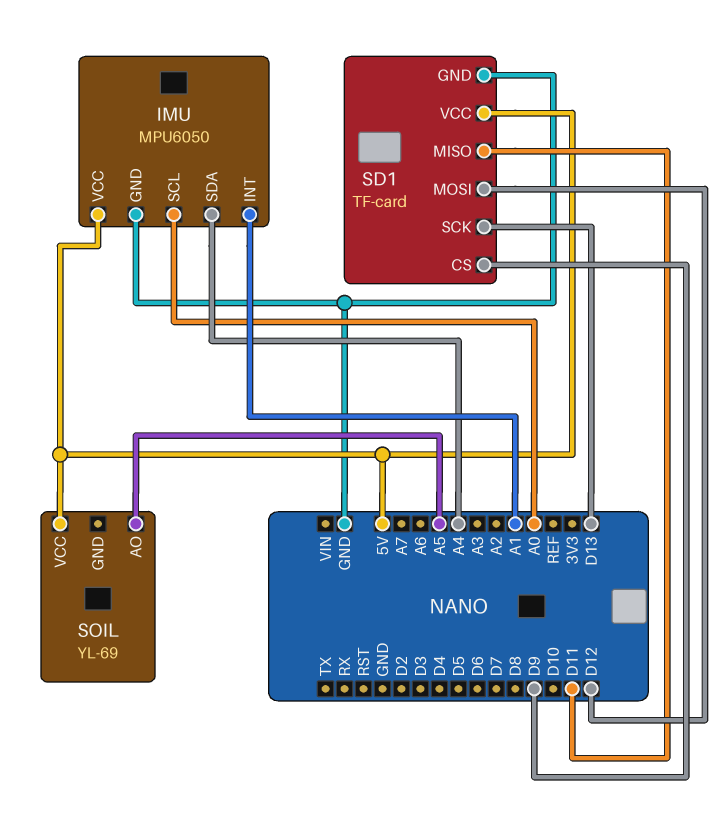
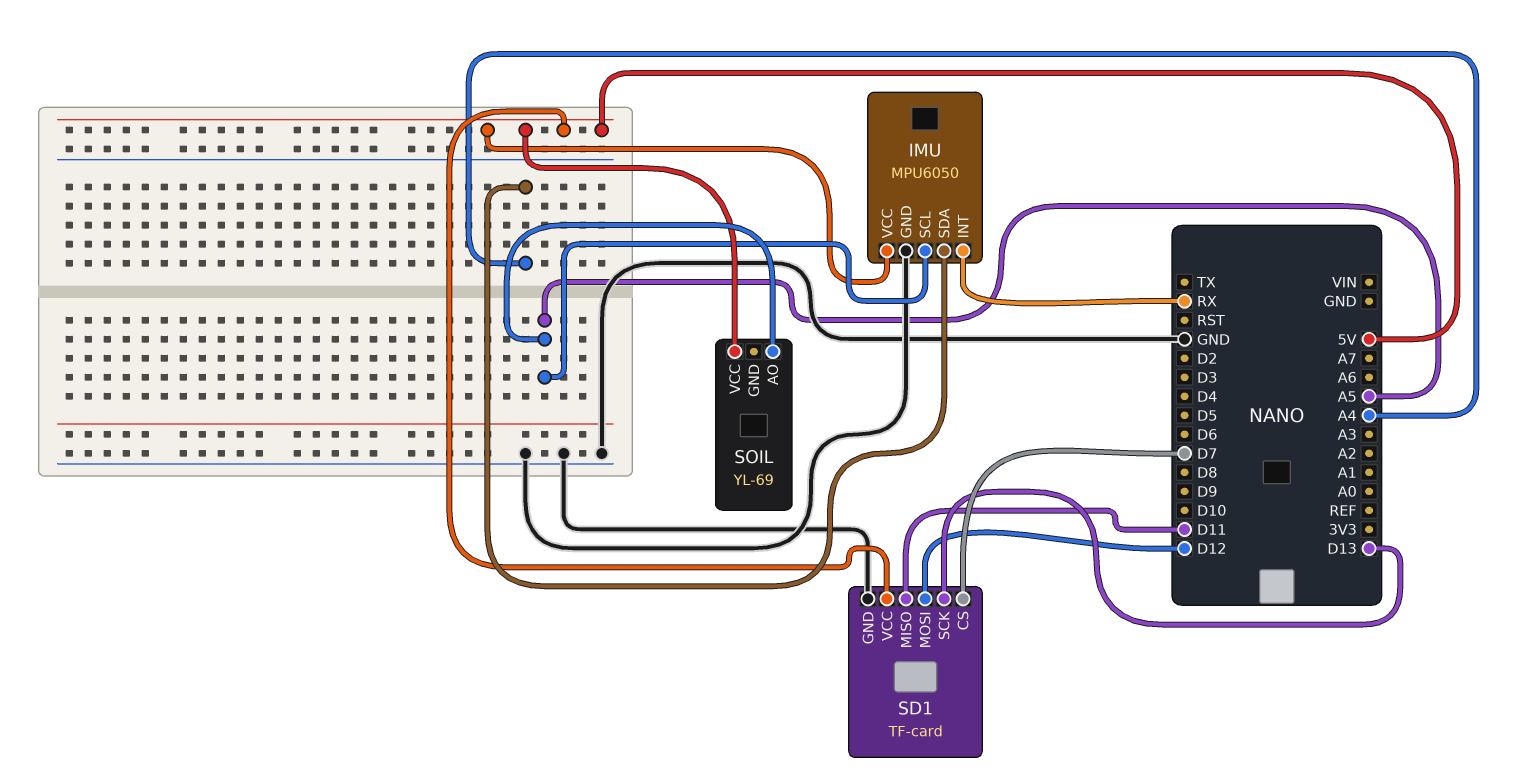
IMU pin INT: A1 -> RX
IMU pin SCL: A0 -> A5
SD1 pin CS: D9 -> D7

